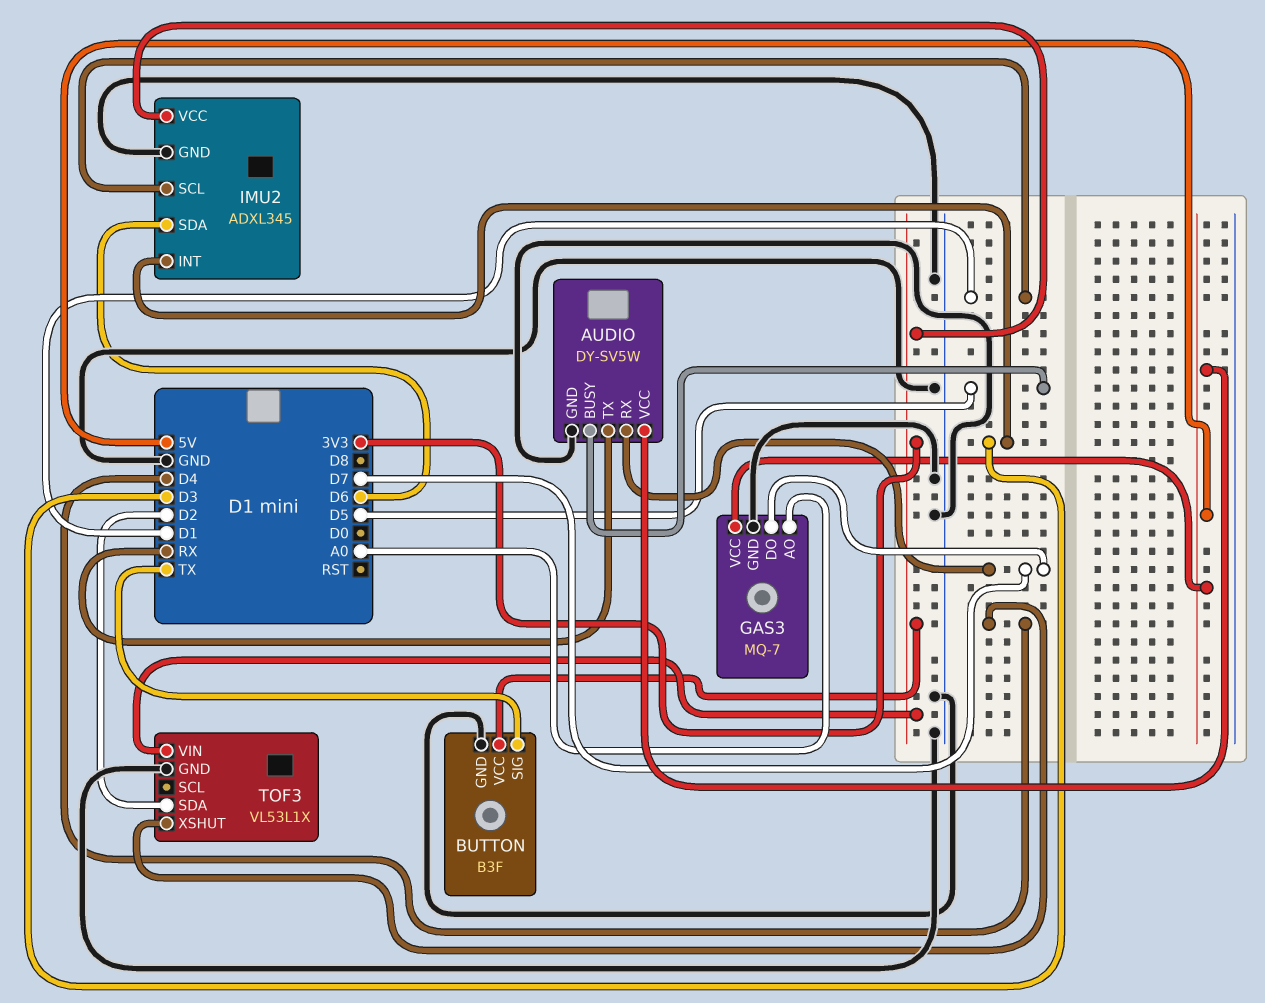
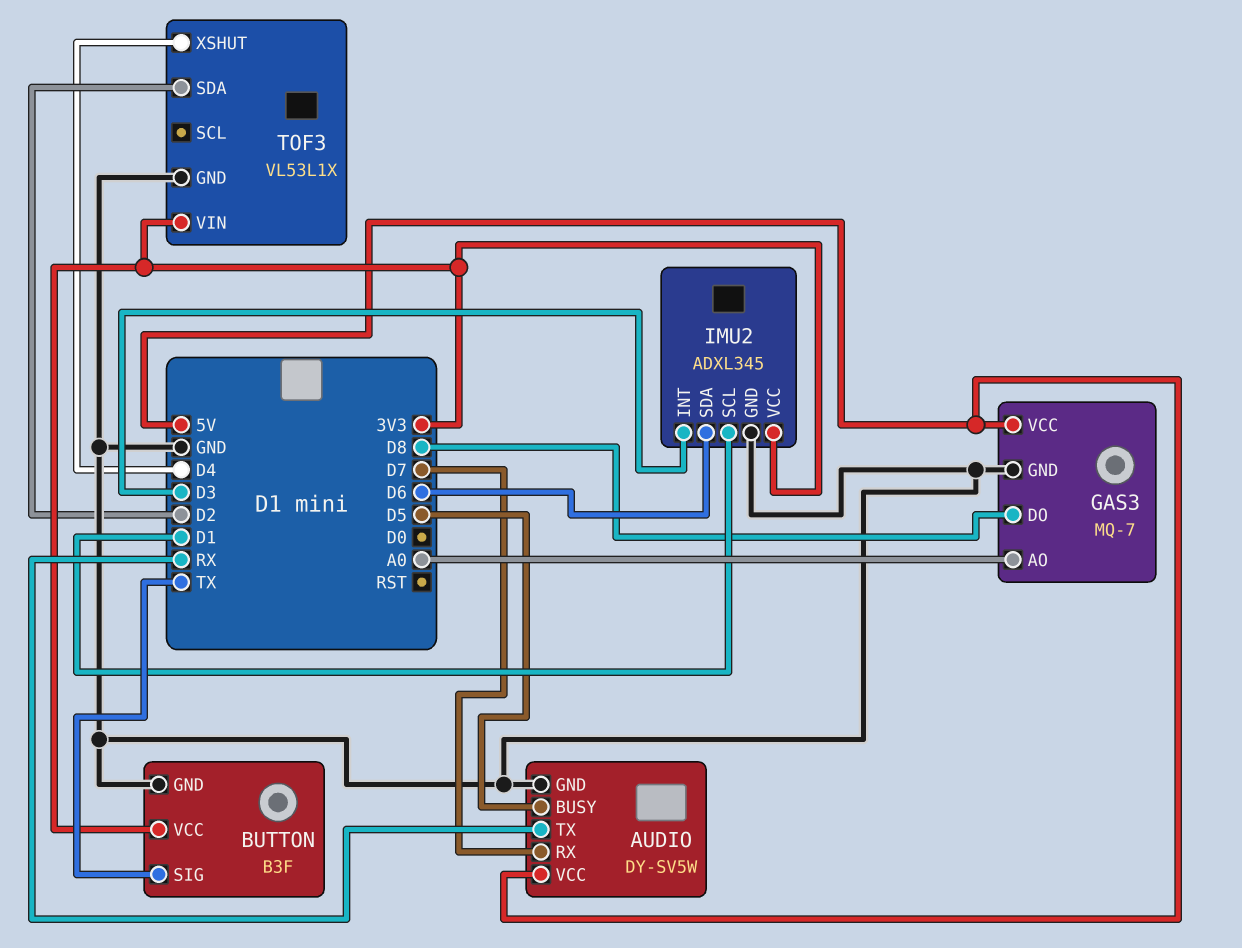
GAS3 pin DO: D7 -> D8

